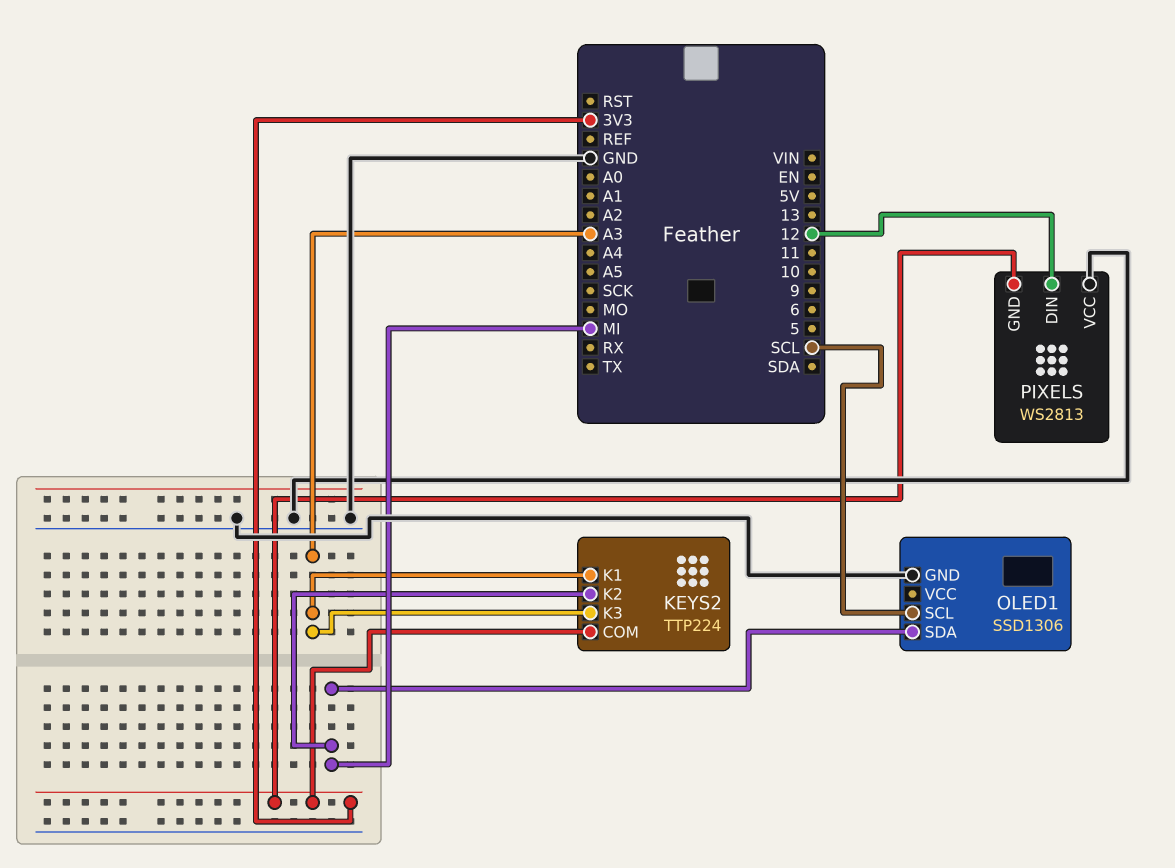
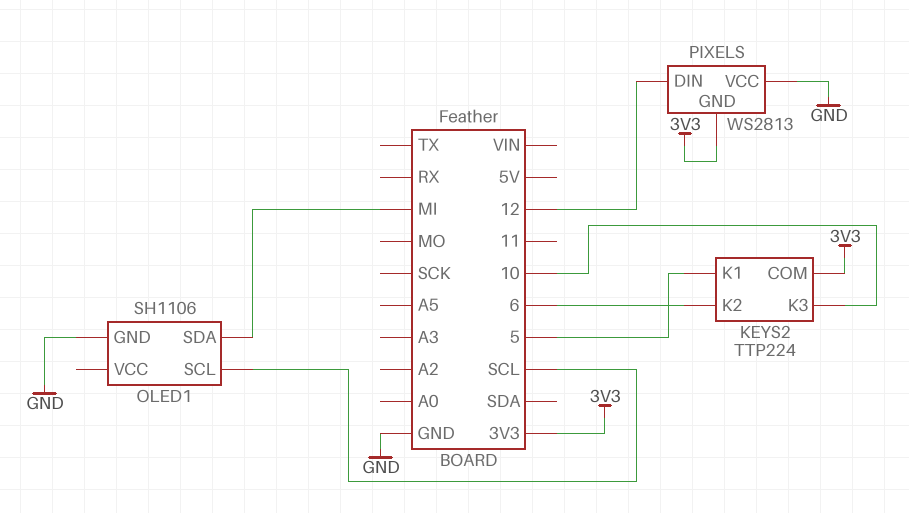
KEYS2 pin K1: A3 -> 5
KEYS2 pin K2: MI -> 6
KEYS2 pin K3: A3 -> 10
OLED1: SSD1306 -> SH1106

